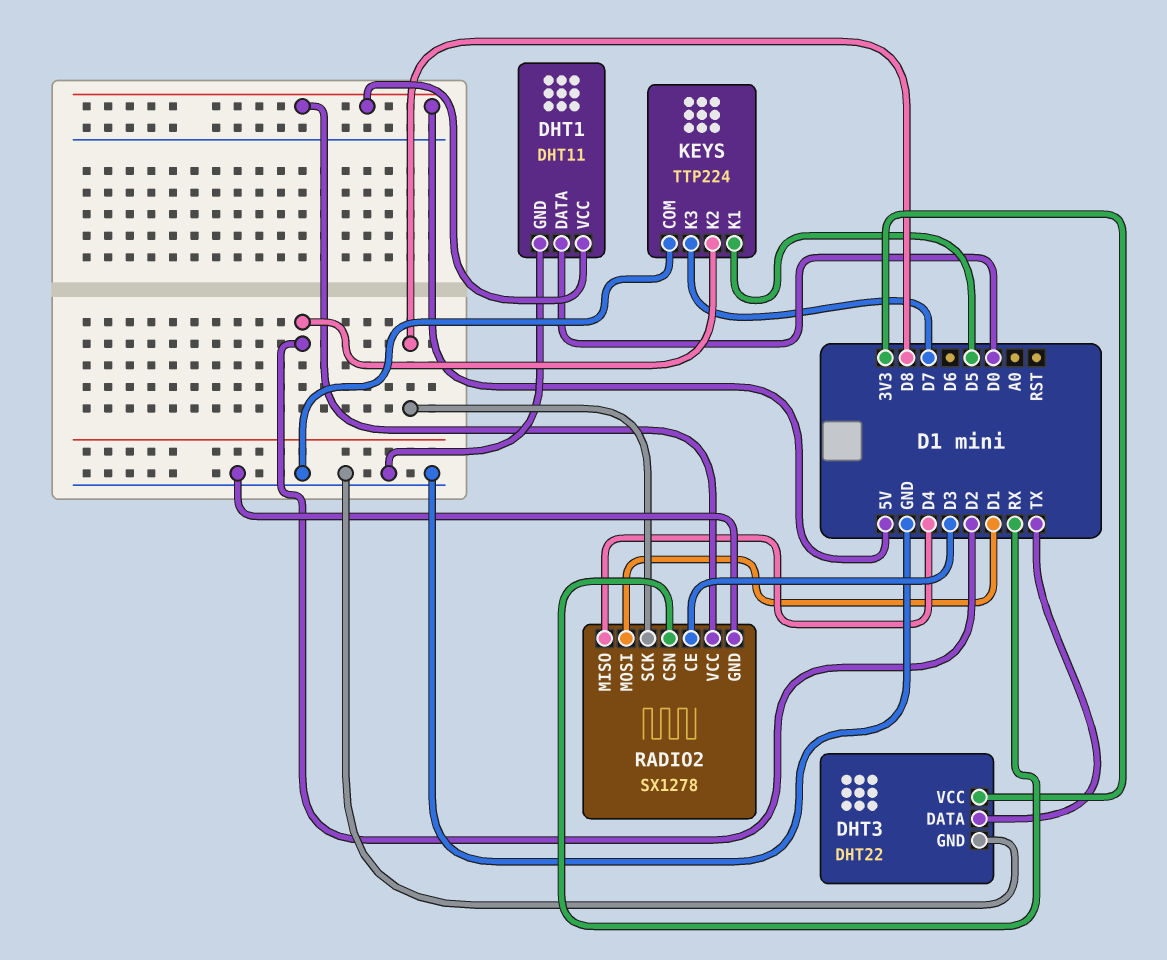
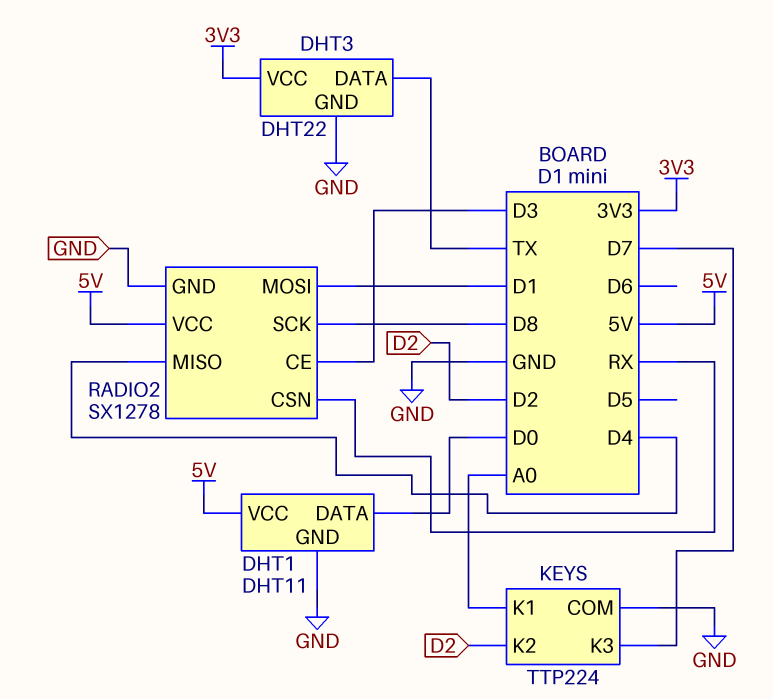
KEYS pin K1: D5 -> A0

